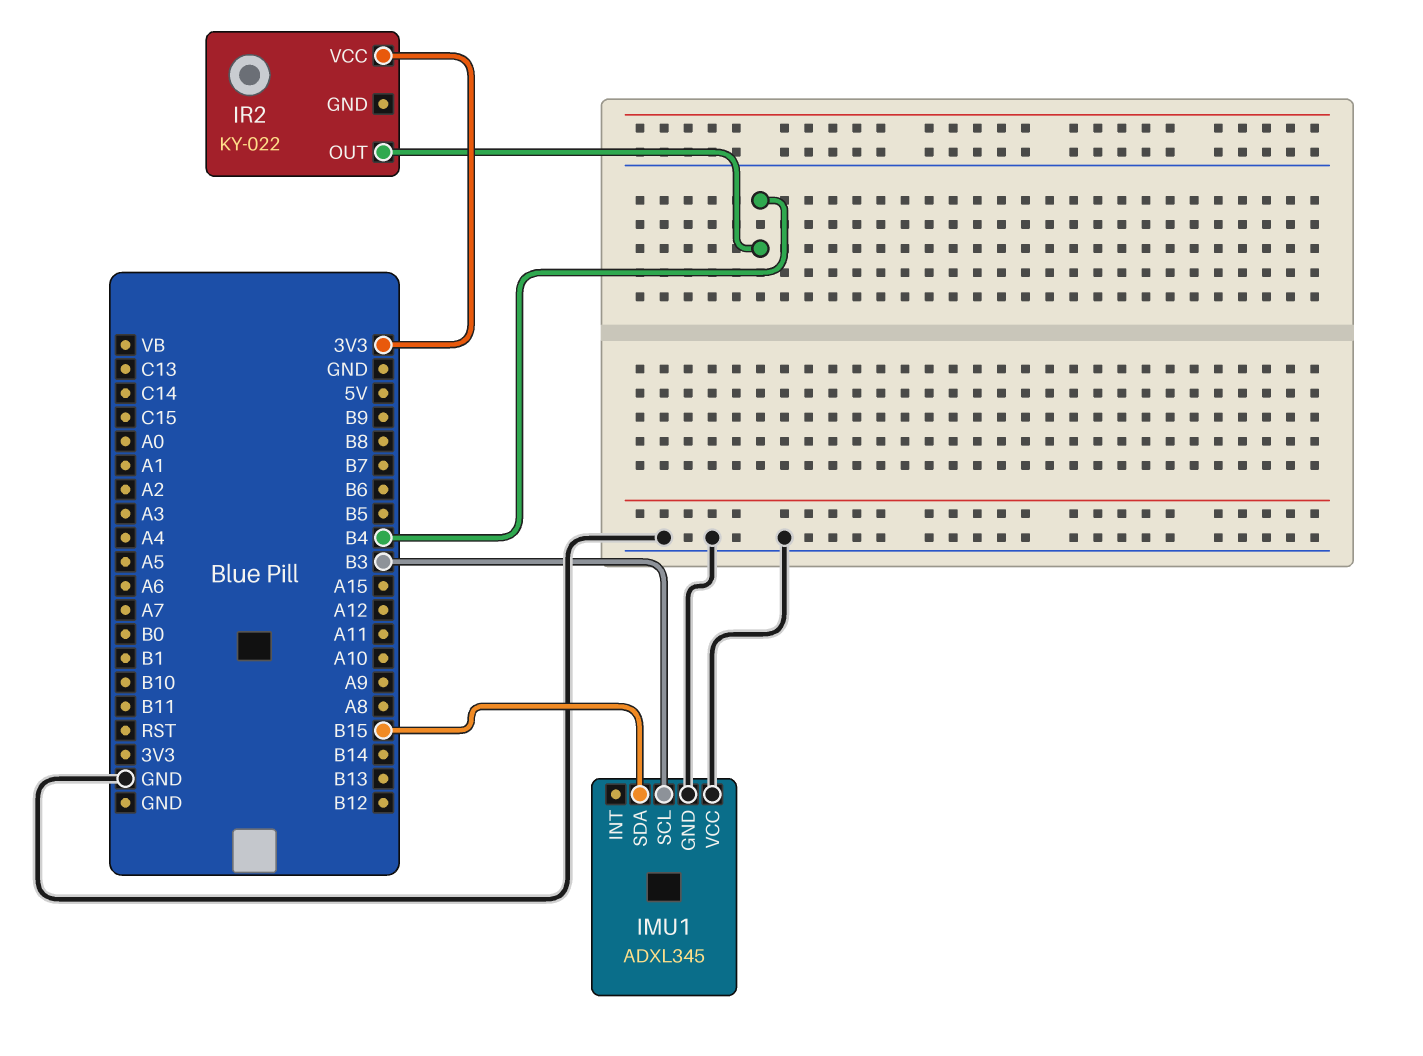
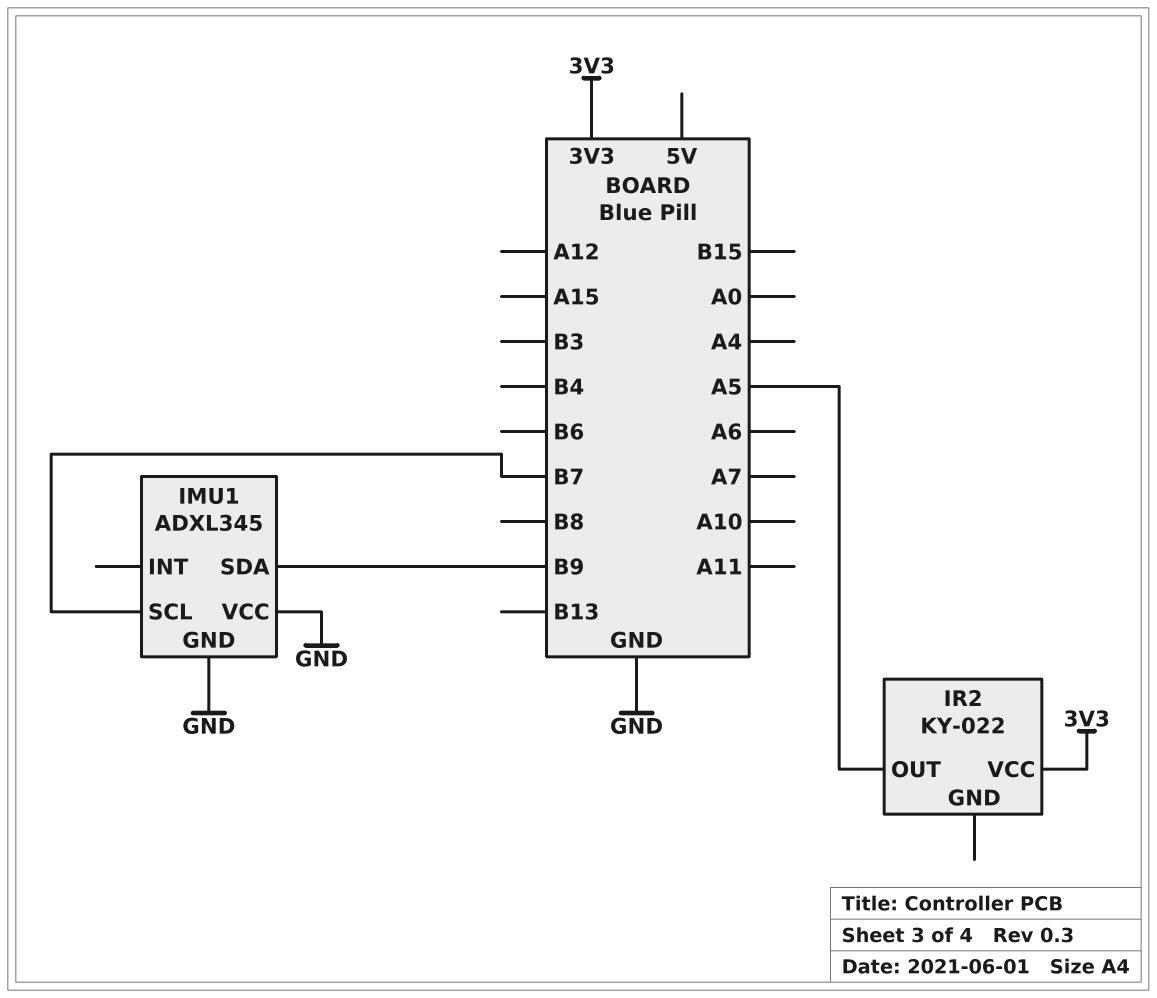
IMU1 pin SCL: B3 -> B7
IMU1 pin SDA: B15 -> B9
IR2 pin OUT: B4 -> A5

